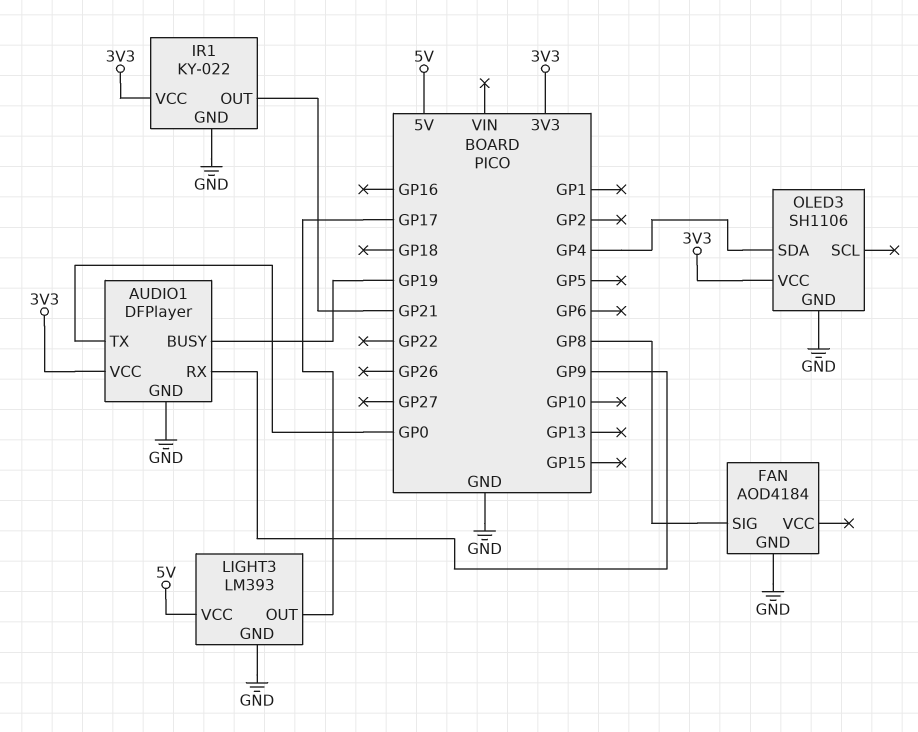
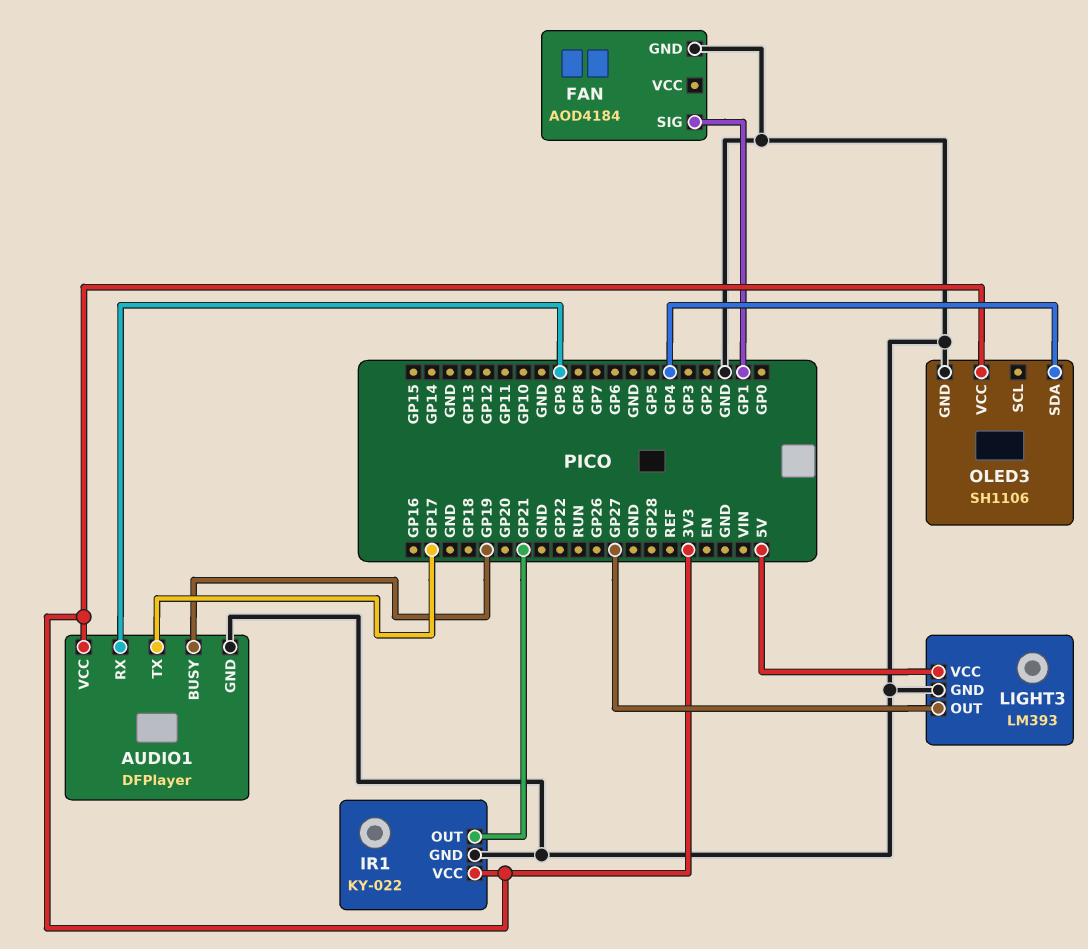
AUDIO1 pin TX: GP0 -> GP17
FAN pin SIG: GP8 -> GP1
LIGHT3 pin OUT: GP17 -> GP27

